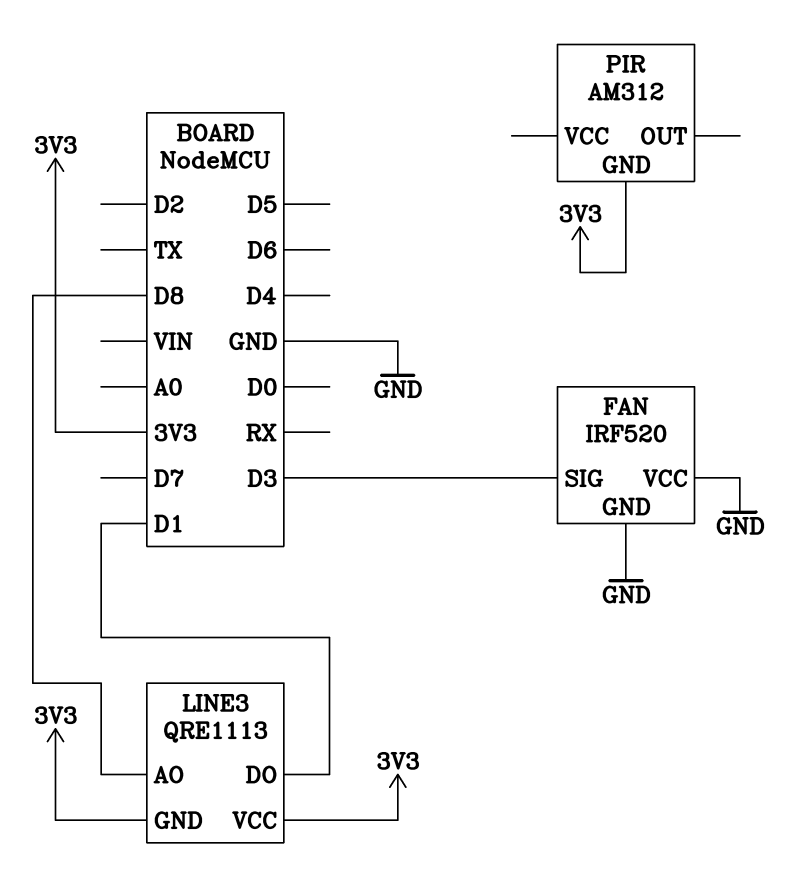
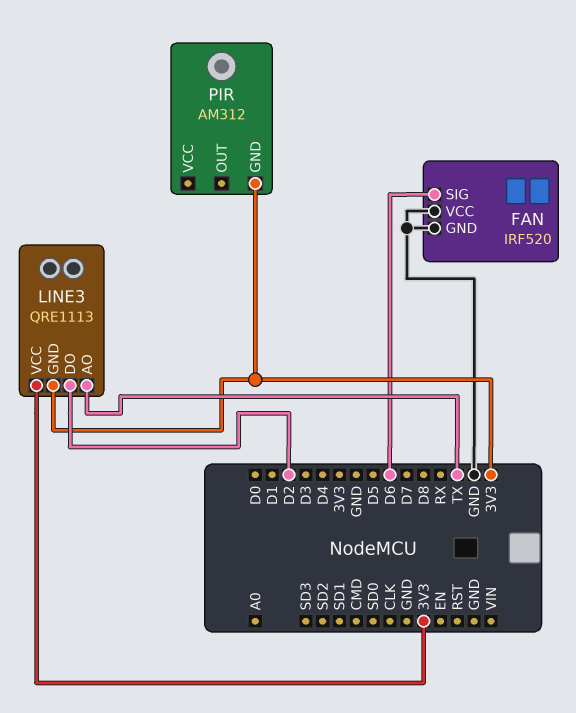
FAN pin SIG: D3 -> D6
LINE3 pin AO: D8 -> TX
LINE3 pin DO: D1 -> D2

